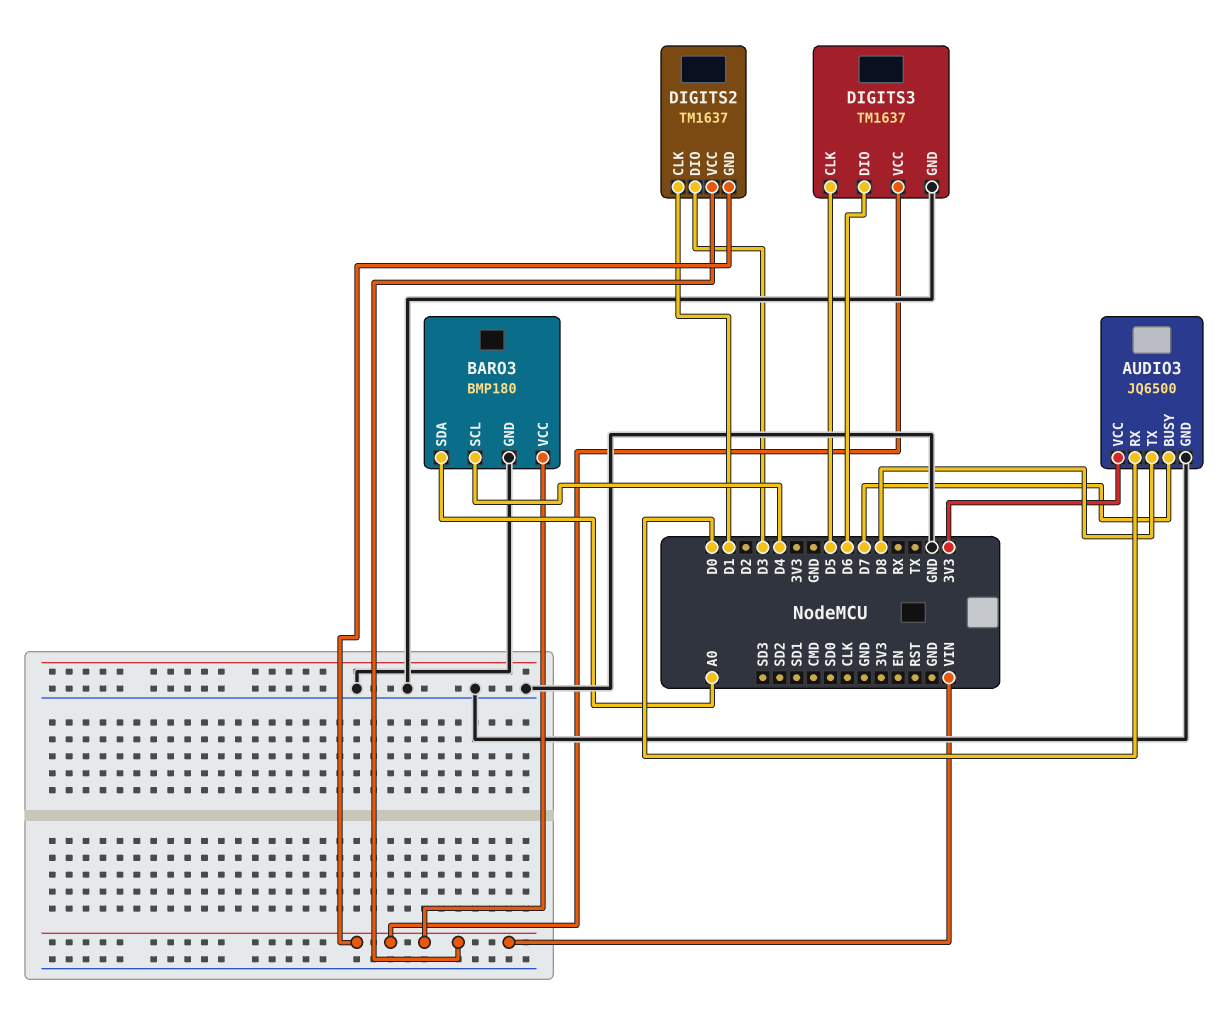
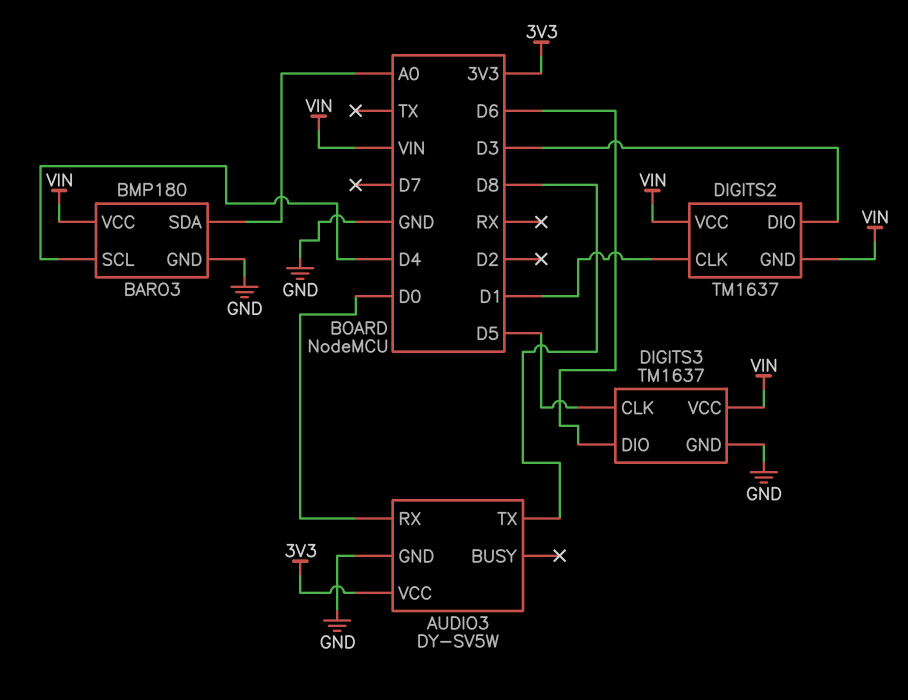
AUDIO3: JQ6500 -> DY-SV5W
AUDIO3 pin BUSY: D7 -> none

